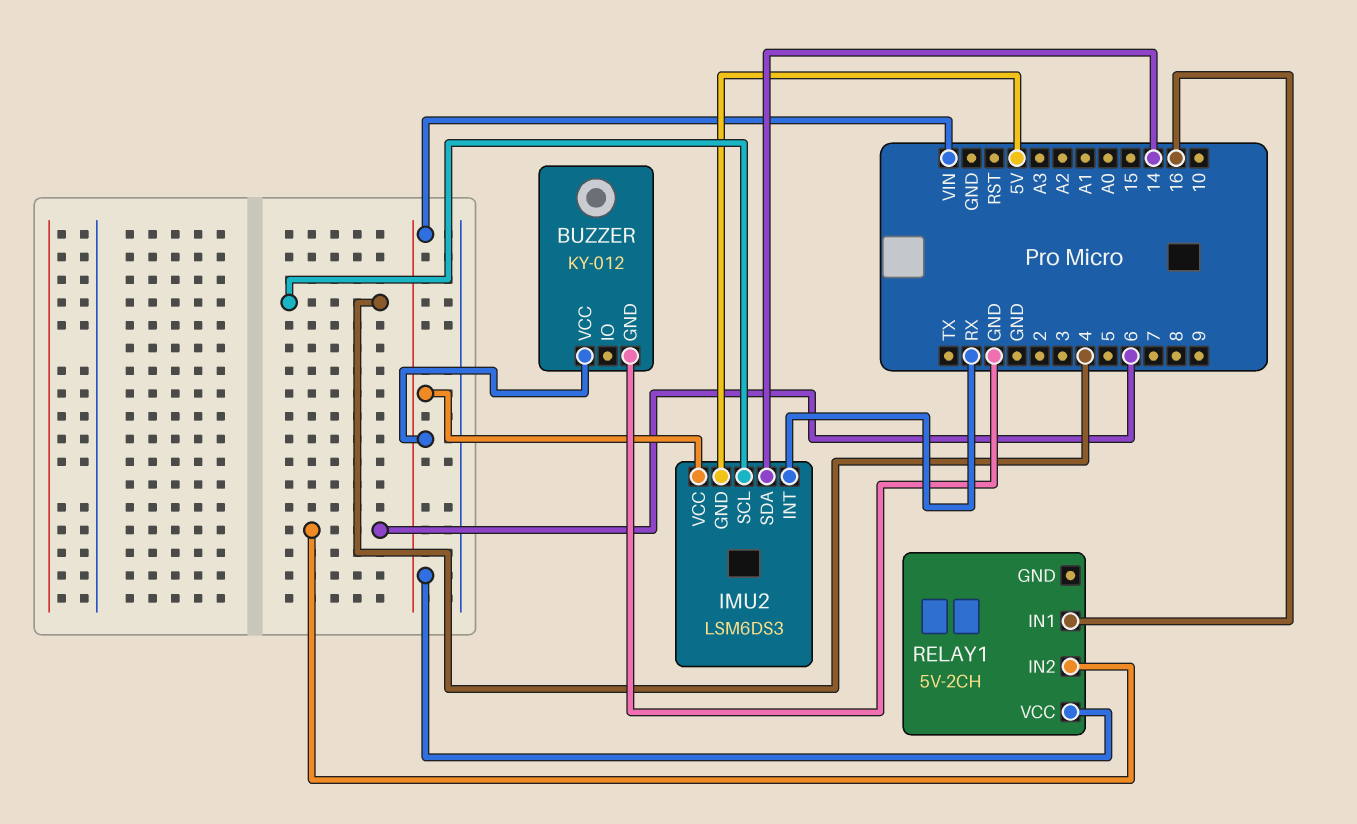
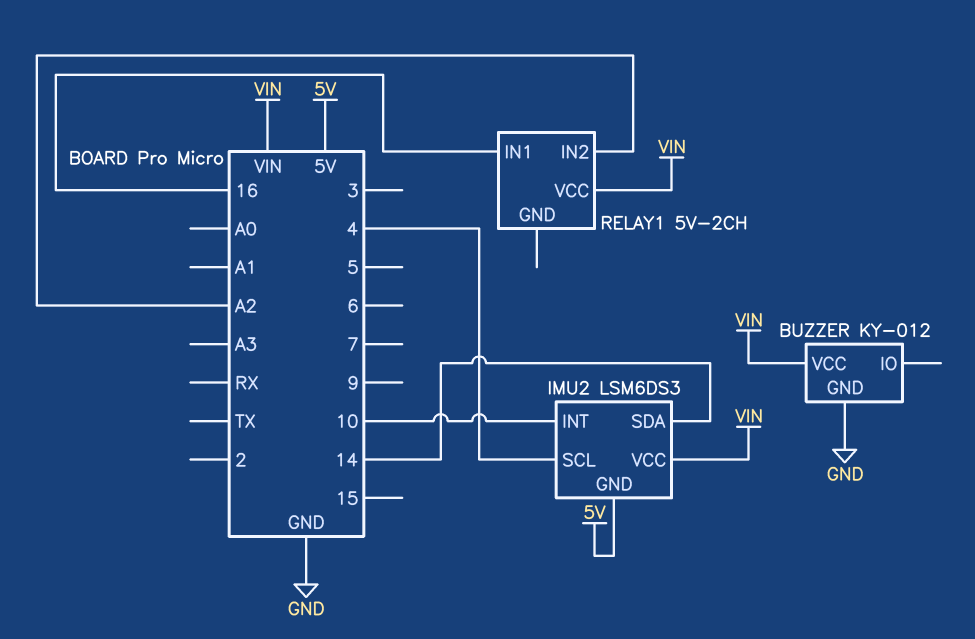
IMU2 pin INT: RX -> 10
RELAY1 pin IN2: 6 -> A2

